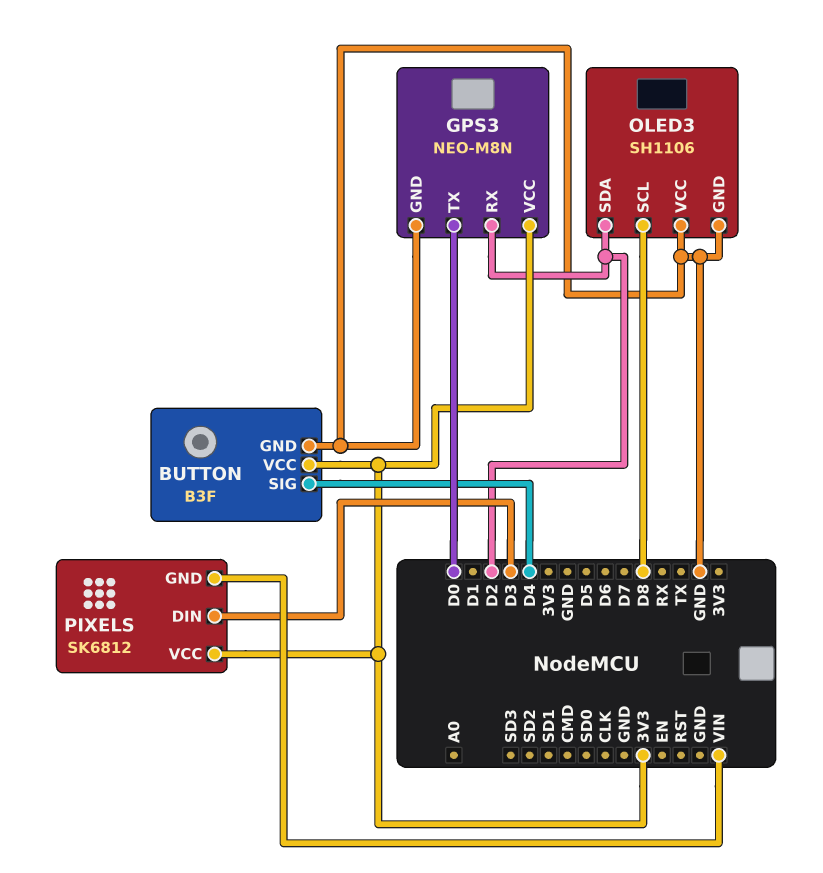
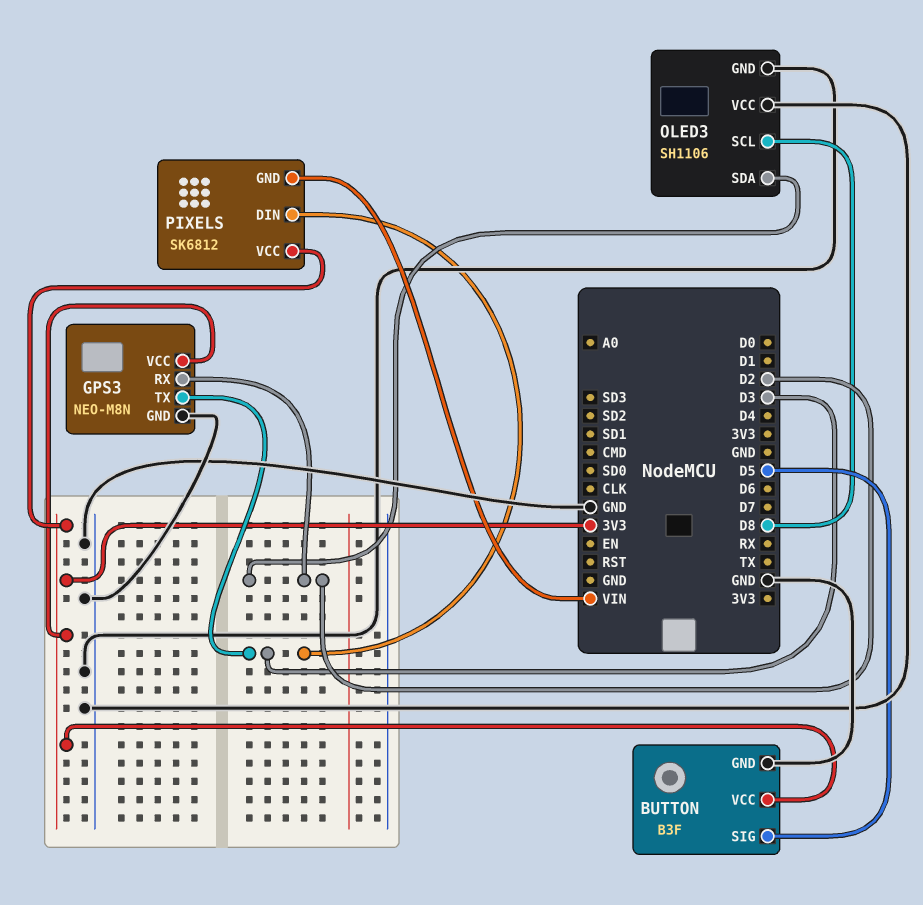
BUTTON pin SIG: D4 -> D5
GPS3 pin TX: D0 -> D3

